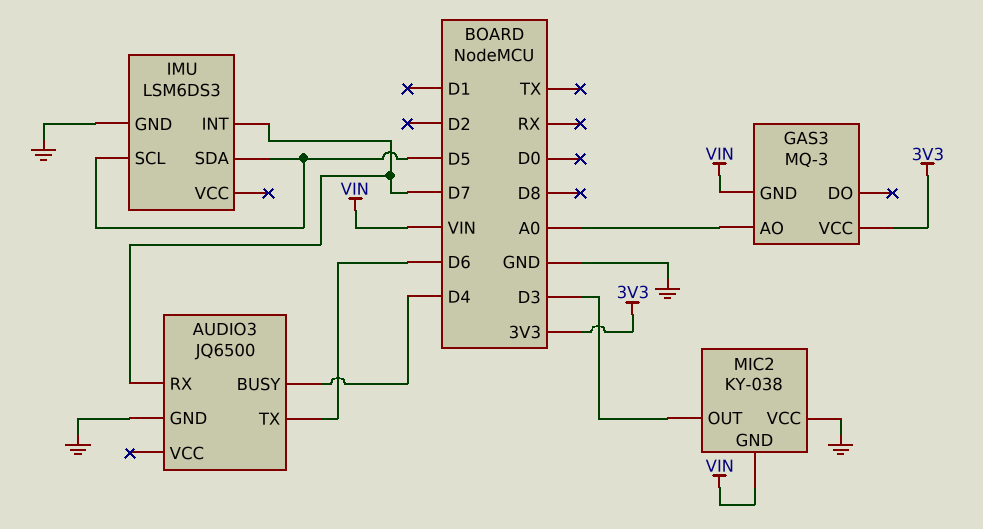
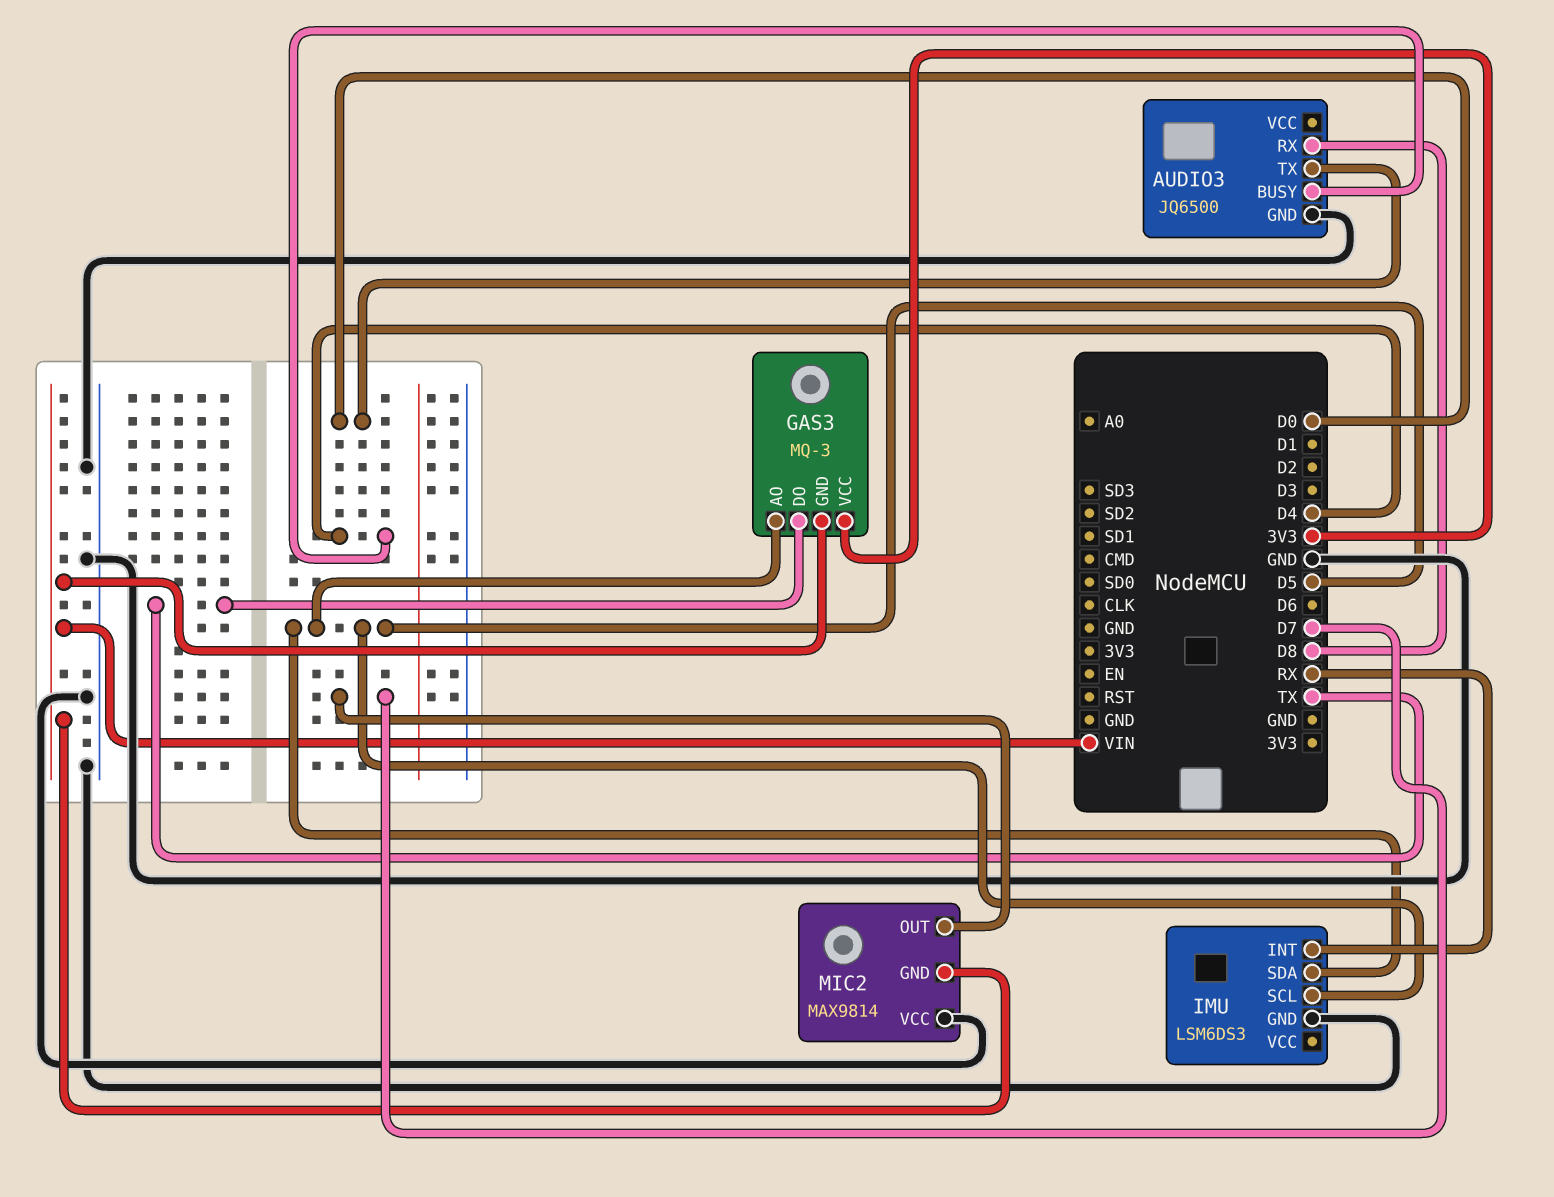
AUDIO3 pin RX: D7 -> D8
AUDIO3 pin TX: D6 -> D0
GAS3 pin AO: A0 -> D5
GAS3 pin DO: none -> TX
IMU pin INT: D7 -> RX
MIC2: KY-038 -> MAX9814
MIC2 pin OUT: D3 -> D7

